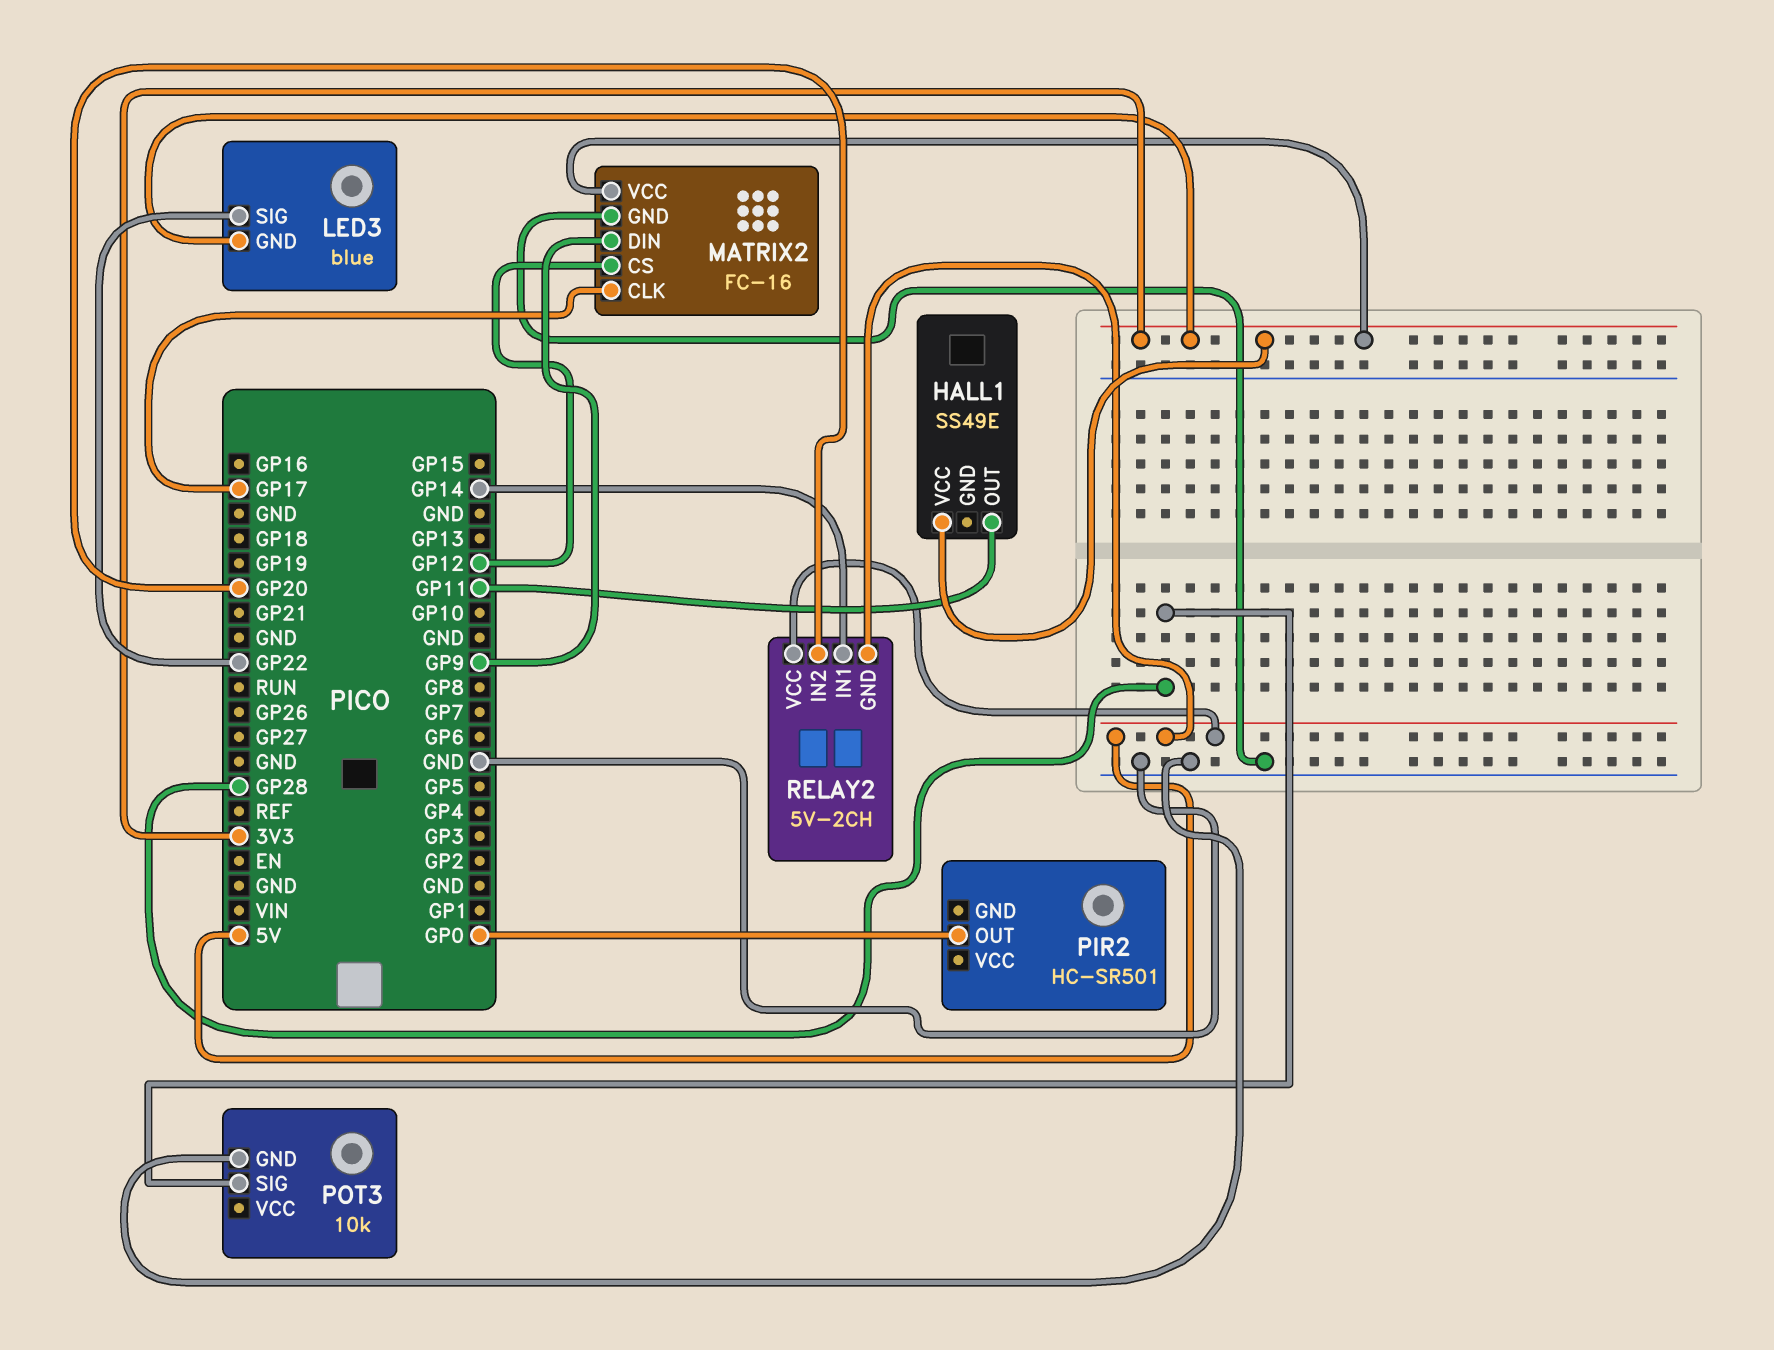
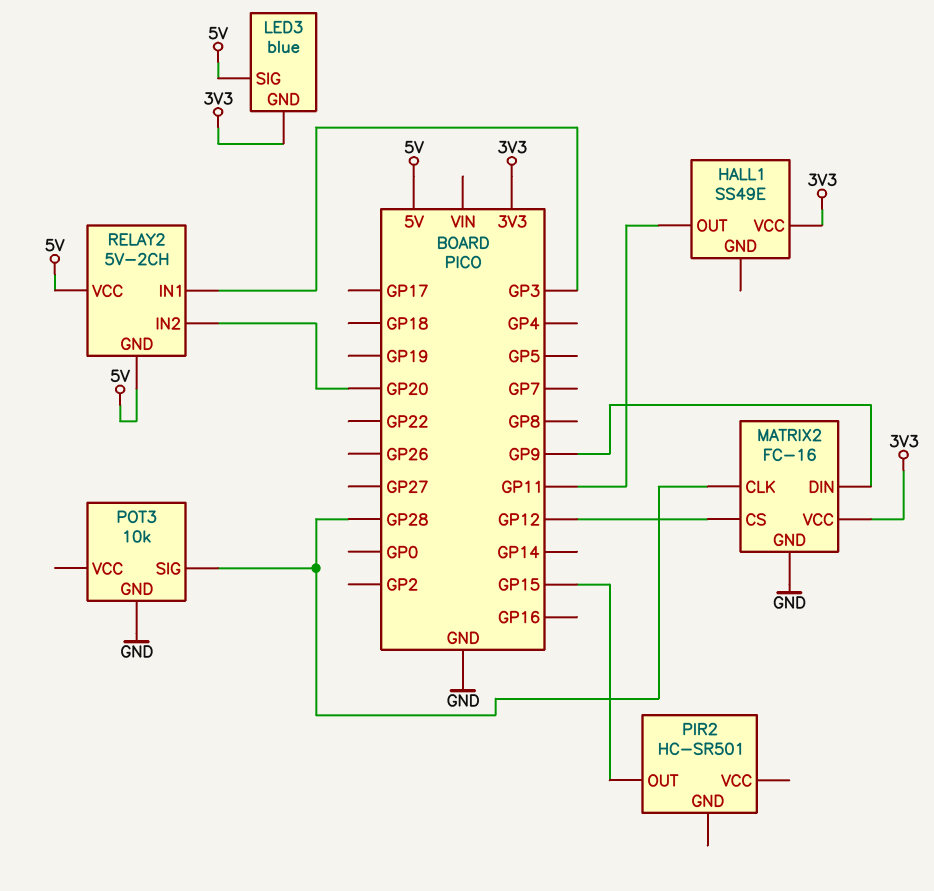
LED3 pin SIG: GP22 -> 5V
MATRIX2 pin CLK: GP17 -> GP28
PIR2 pin OUT: GP0 -> GP15
RELAY2 pin IN1: GP14 -> GP3

